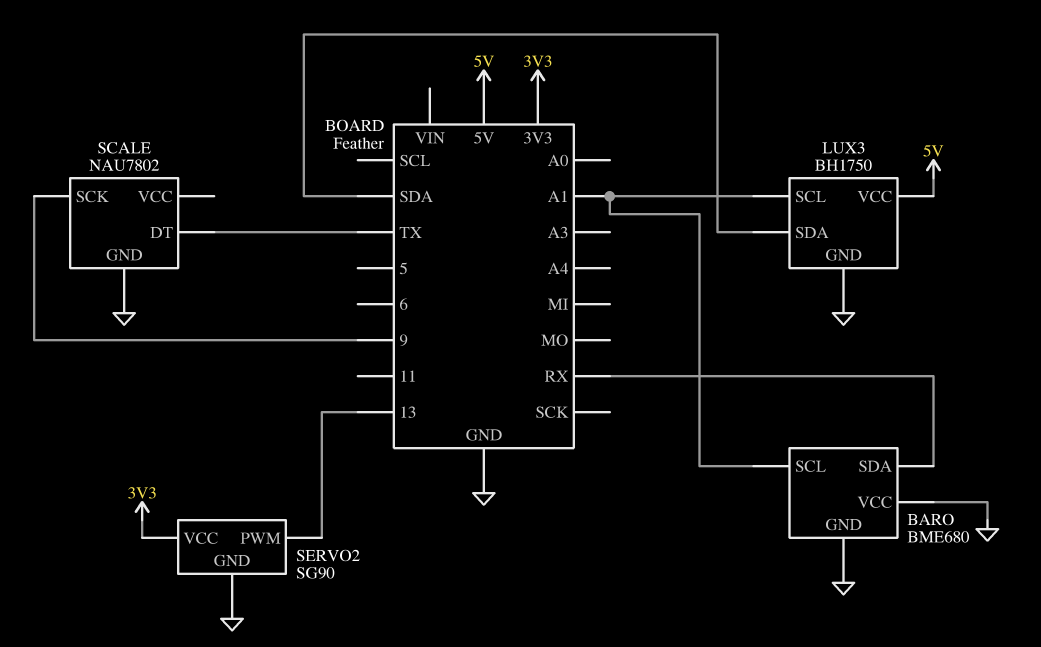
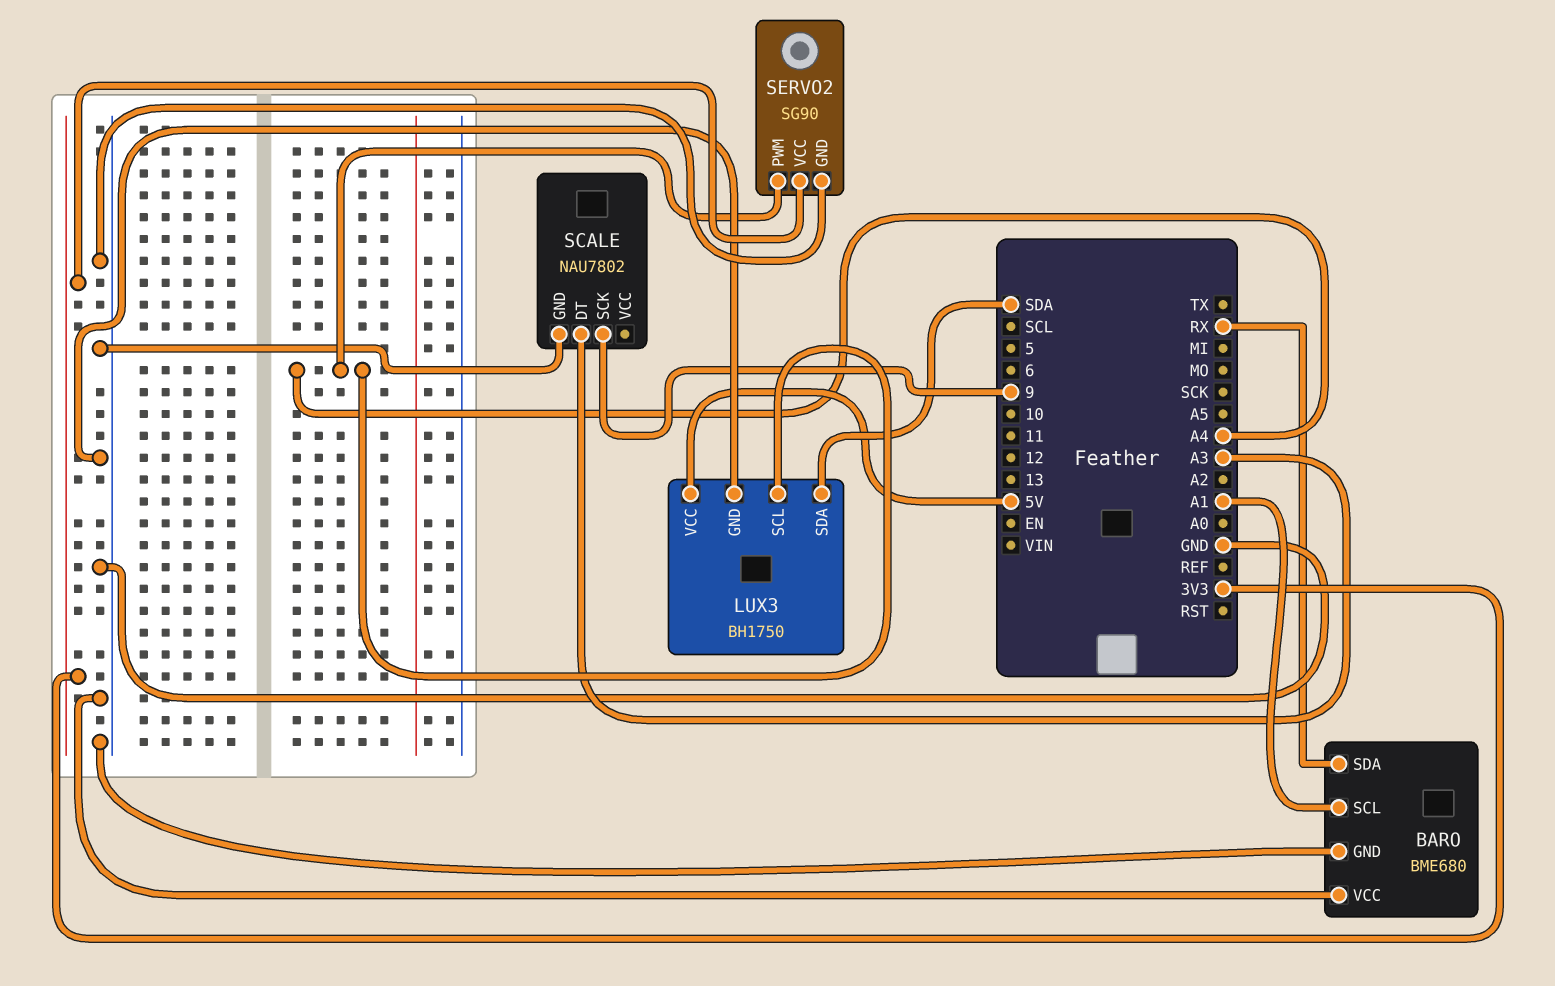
LUX3 pin SCL: A1 -> A4
SCALE pin DT: TX -> A3
SERVO2 pin PWM: 13 -> A4

